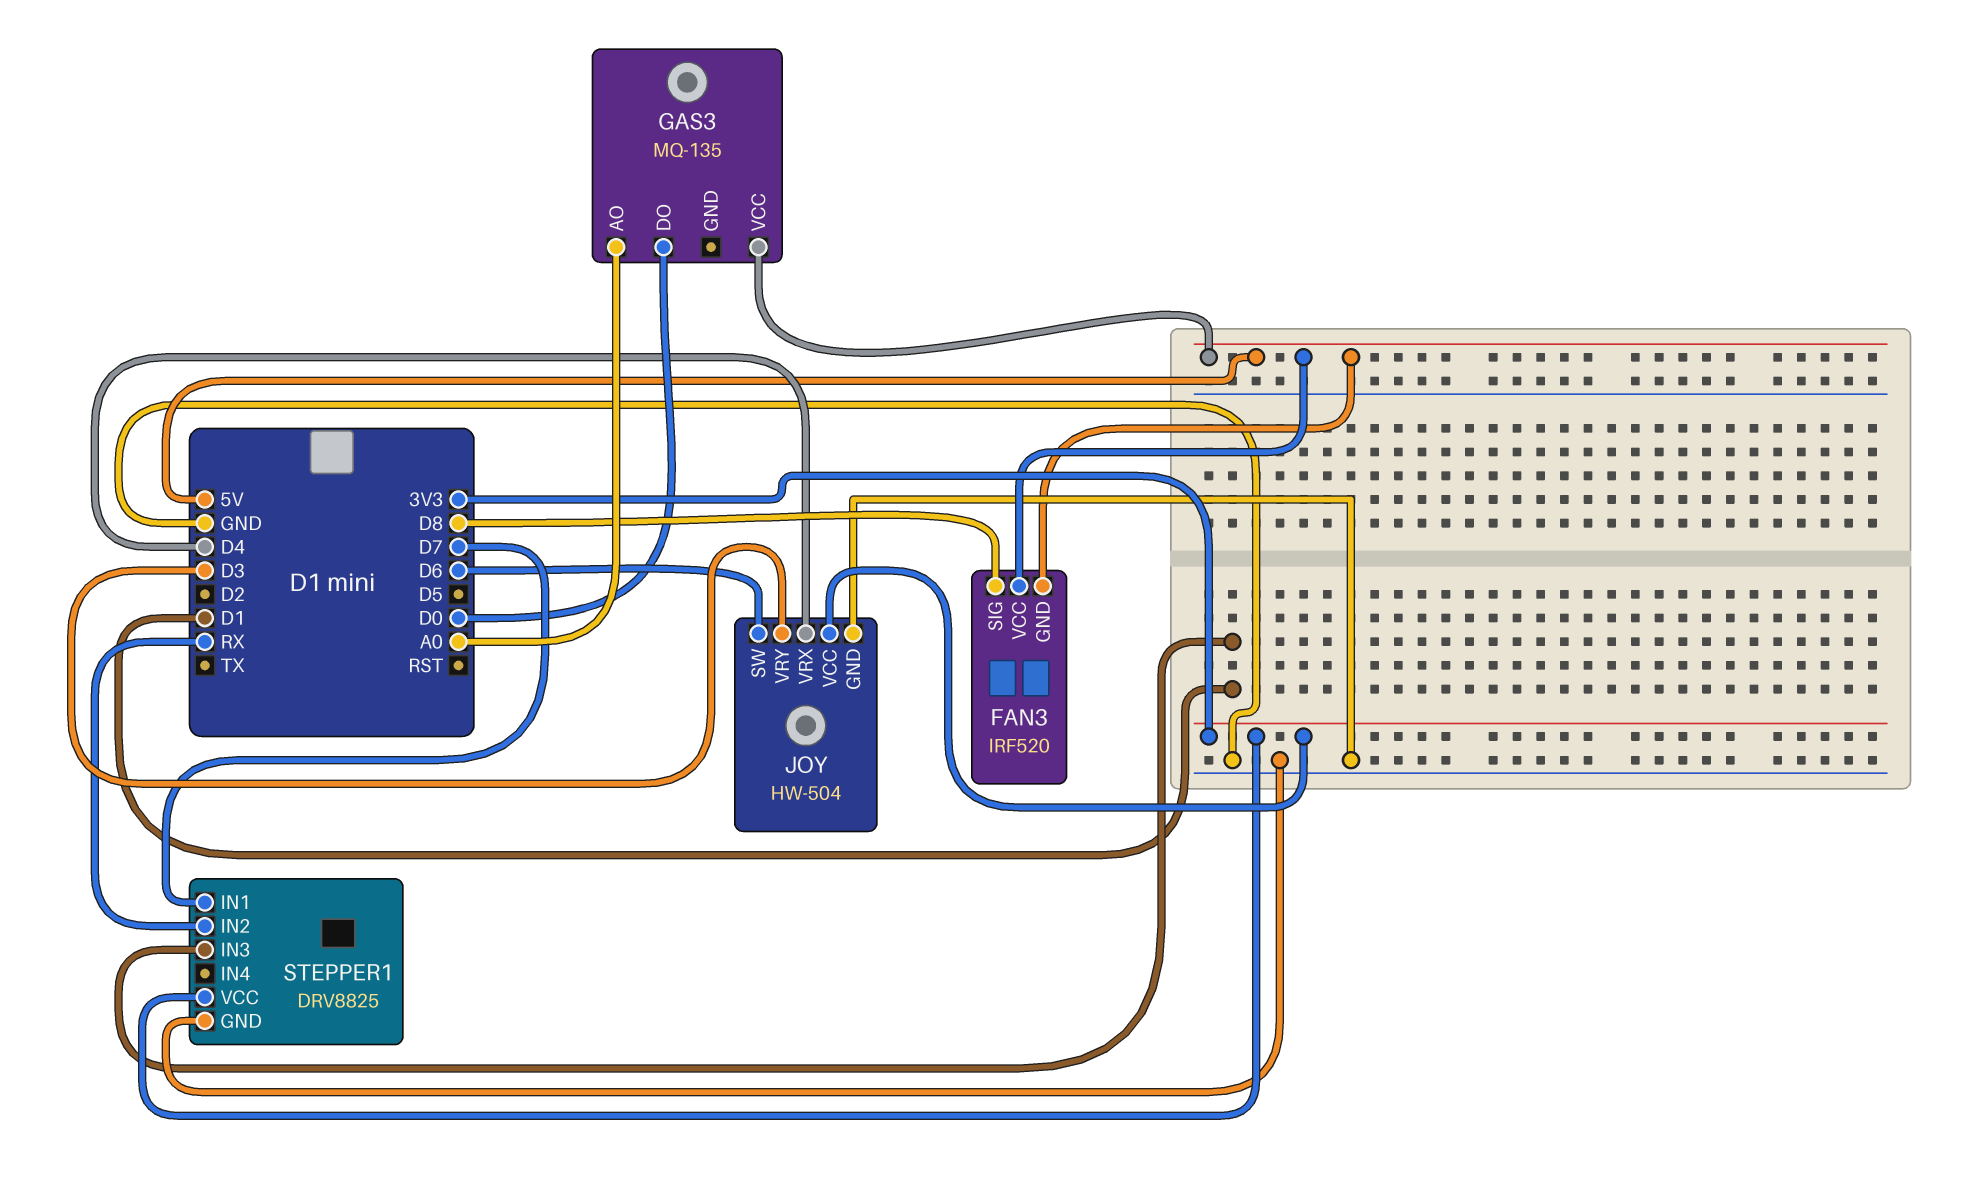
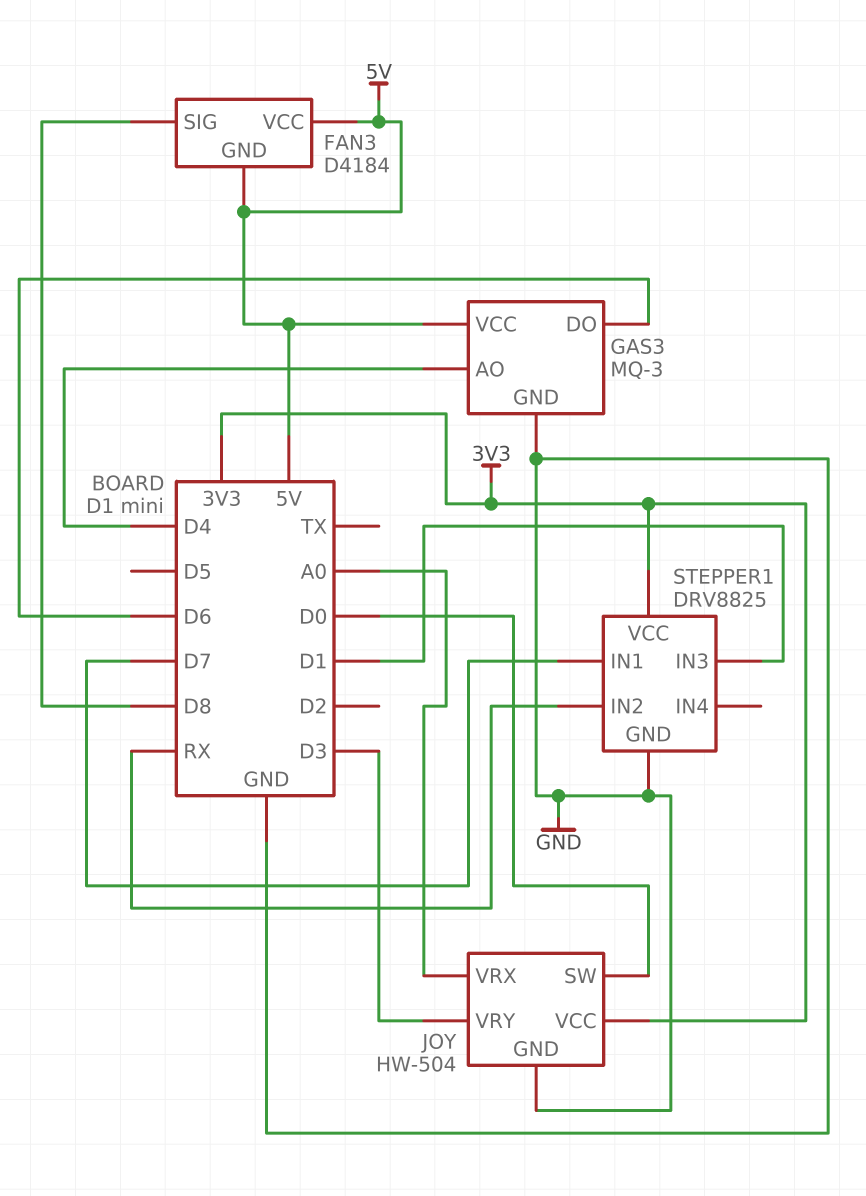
FAN3: IRF520 -> D4184
GAS3: MQ-135 -> MQ-3
GAS3 pin AO: A0 -> D4
GAS3 pin DO: D0 -> D6
GAS3 pin GND: none -> GND
JOY pin SW: D6 -> D0
JOY pin VRX: D4 -> A0

